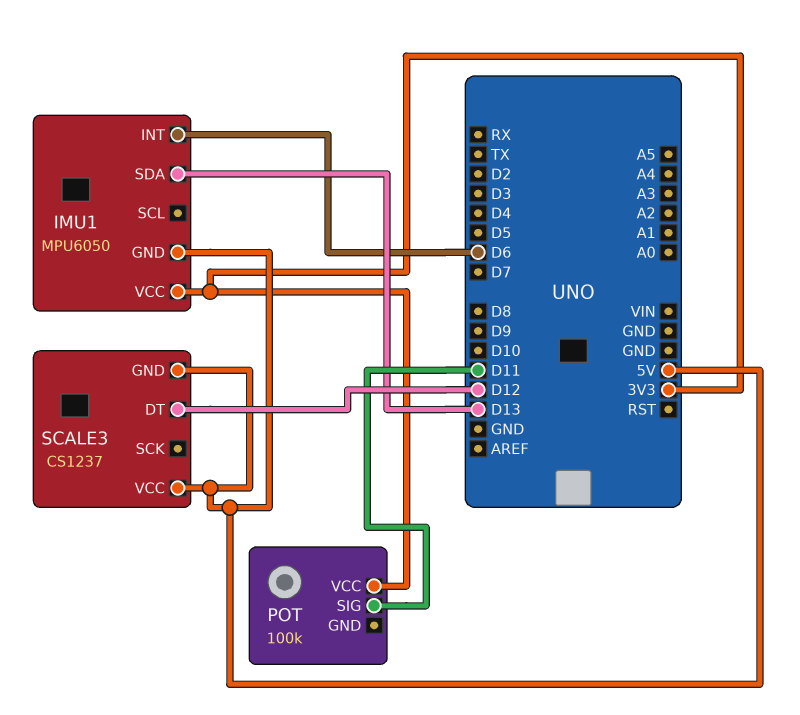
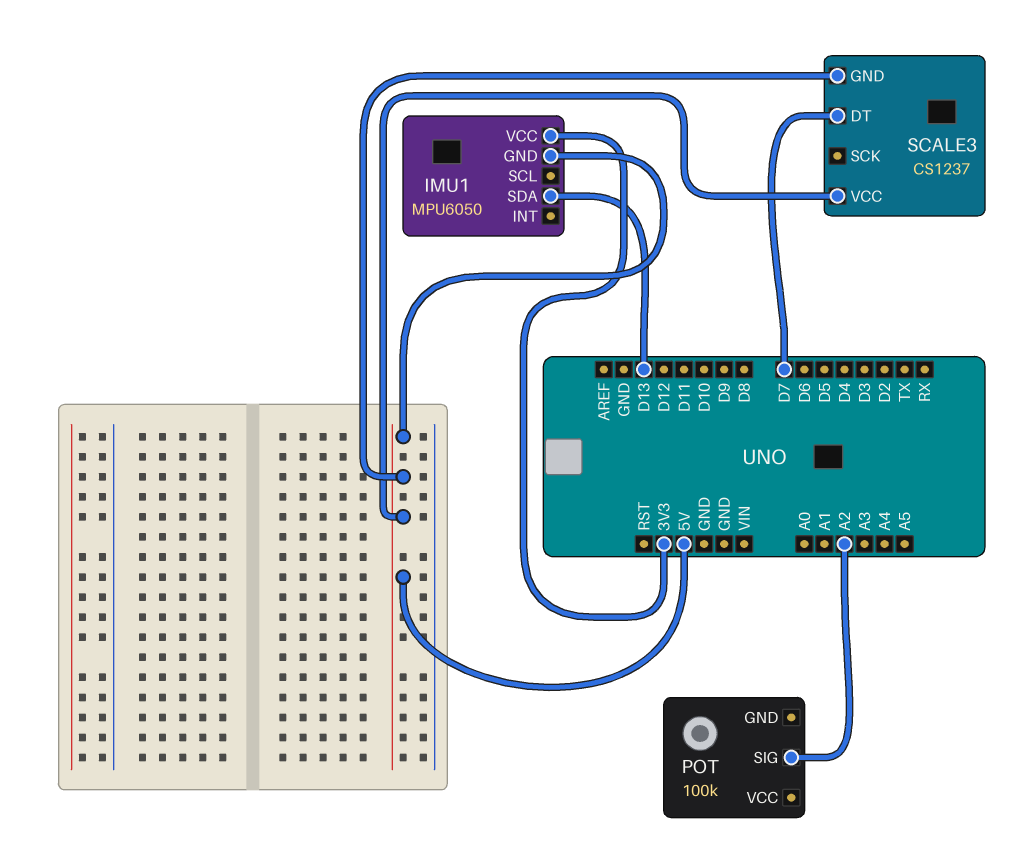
IMU1 pin INT: D6 -> none
POT pin SIG: D11 -> A2
POT pin VCC: 3V3 -> none
SCALE3 pin DT: D12 -> D7

